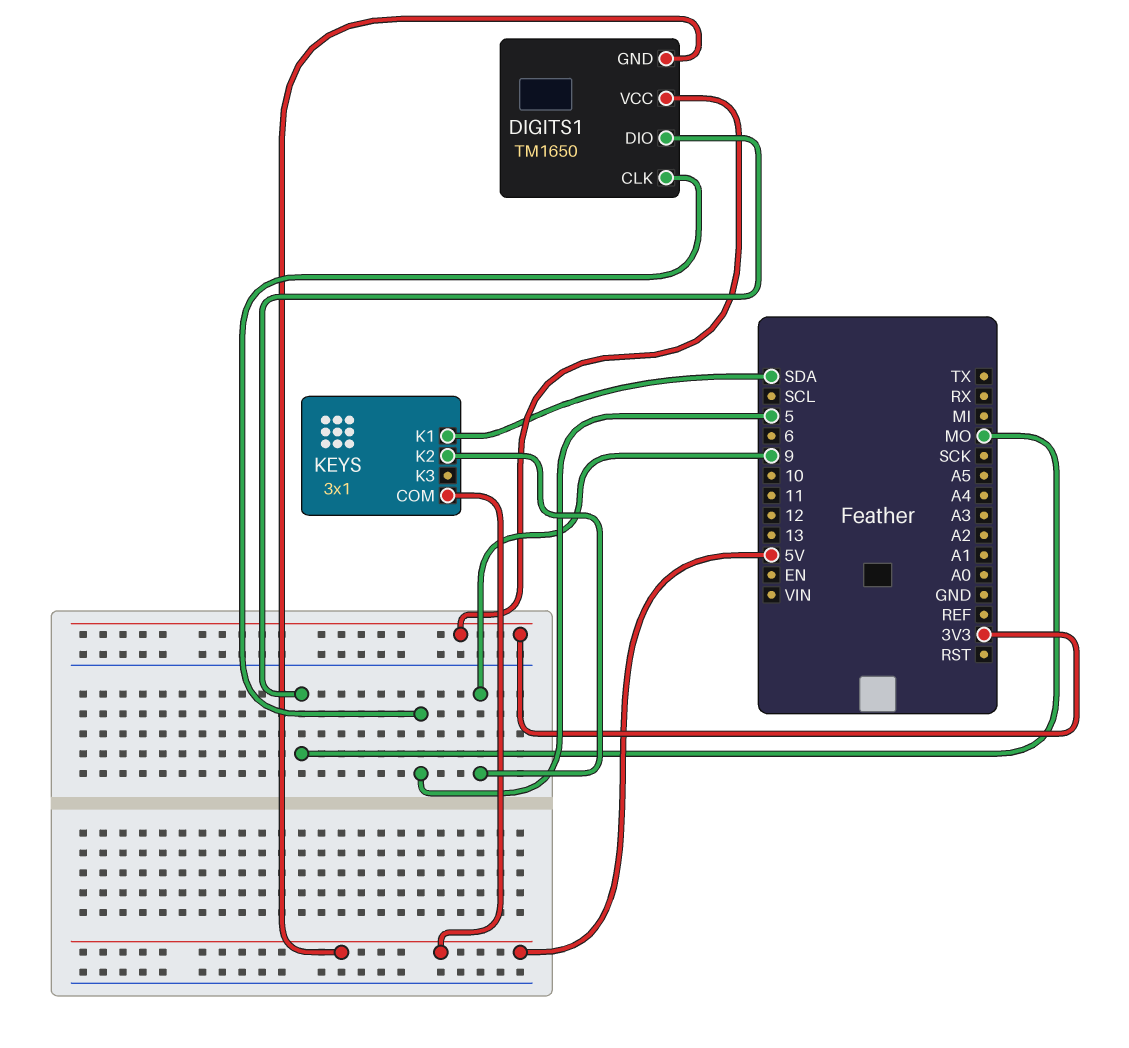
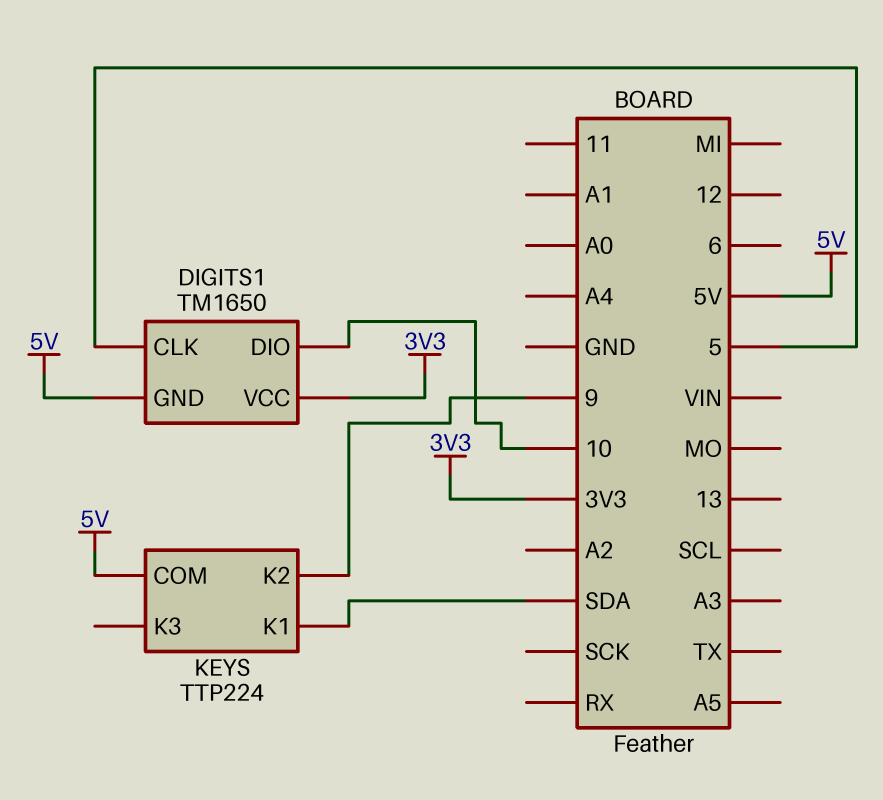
DIGITS1 pin DIO: MO -> 10
KEYS: 3x1 -> TTP224

